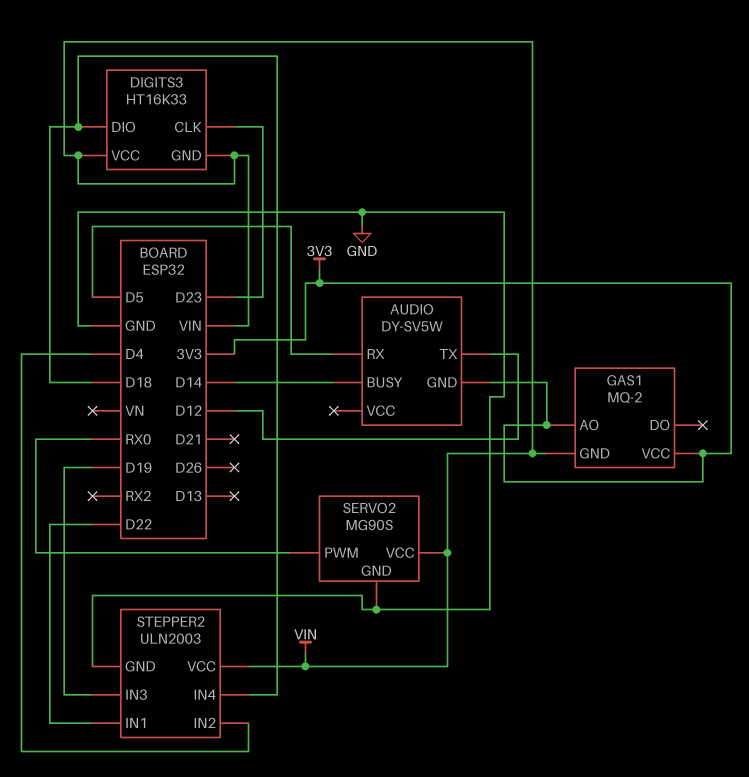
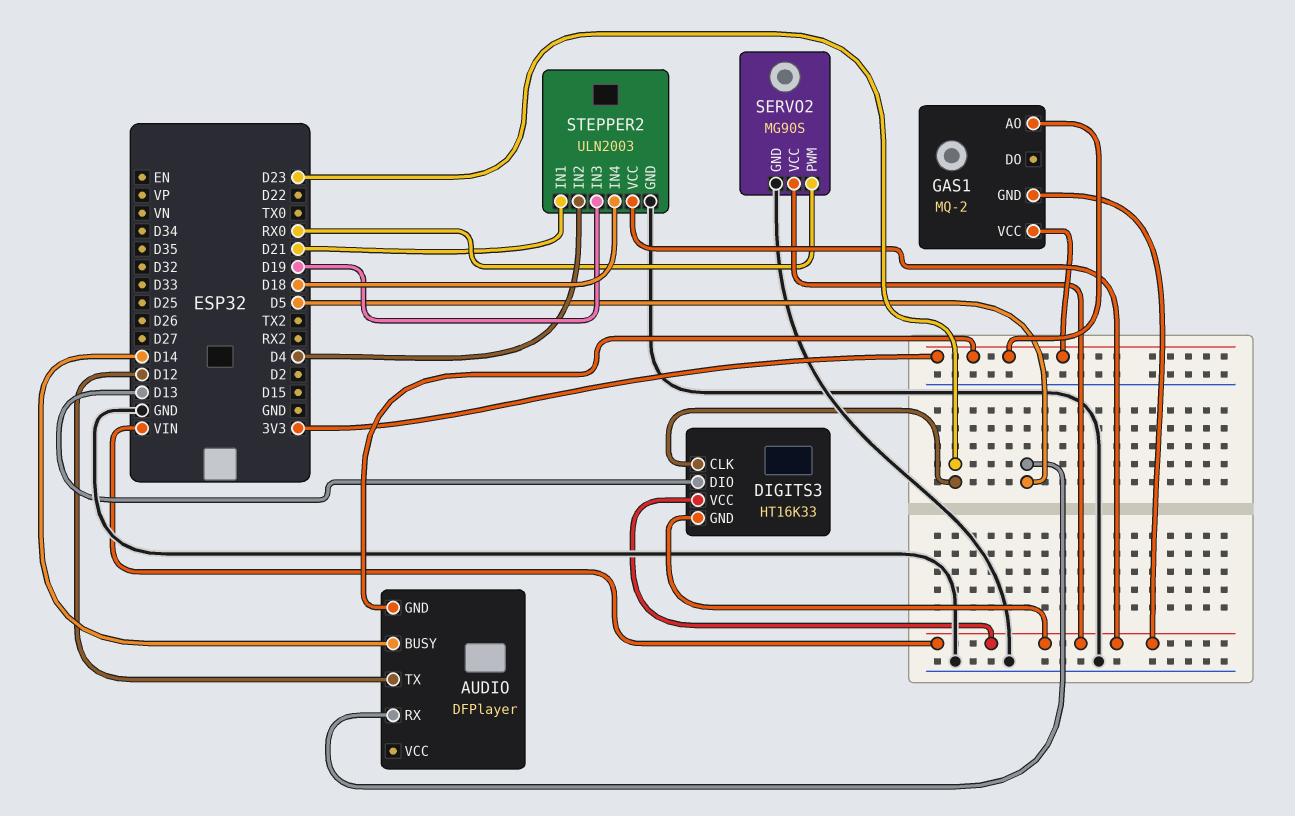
AUDIO: DY-SV5W -> DFPlayer
DIGITS3 pin DIO: D18 -> D13
STEPPER2 pin IN1: D22 -> D21

